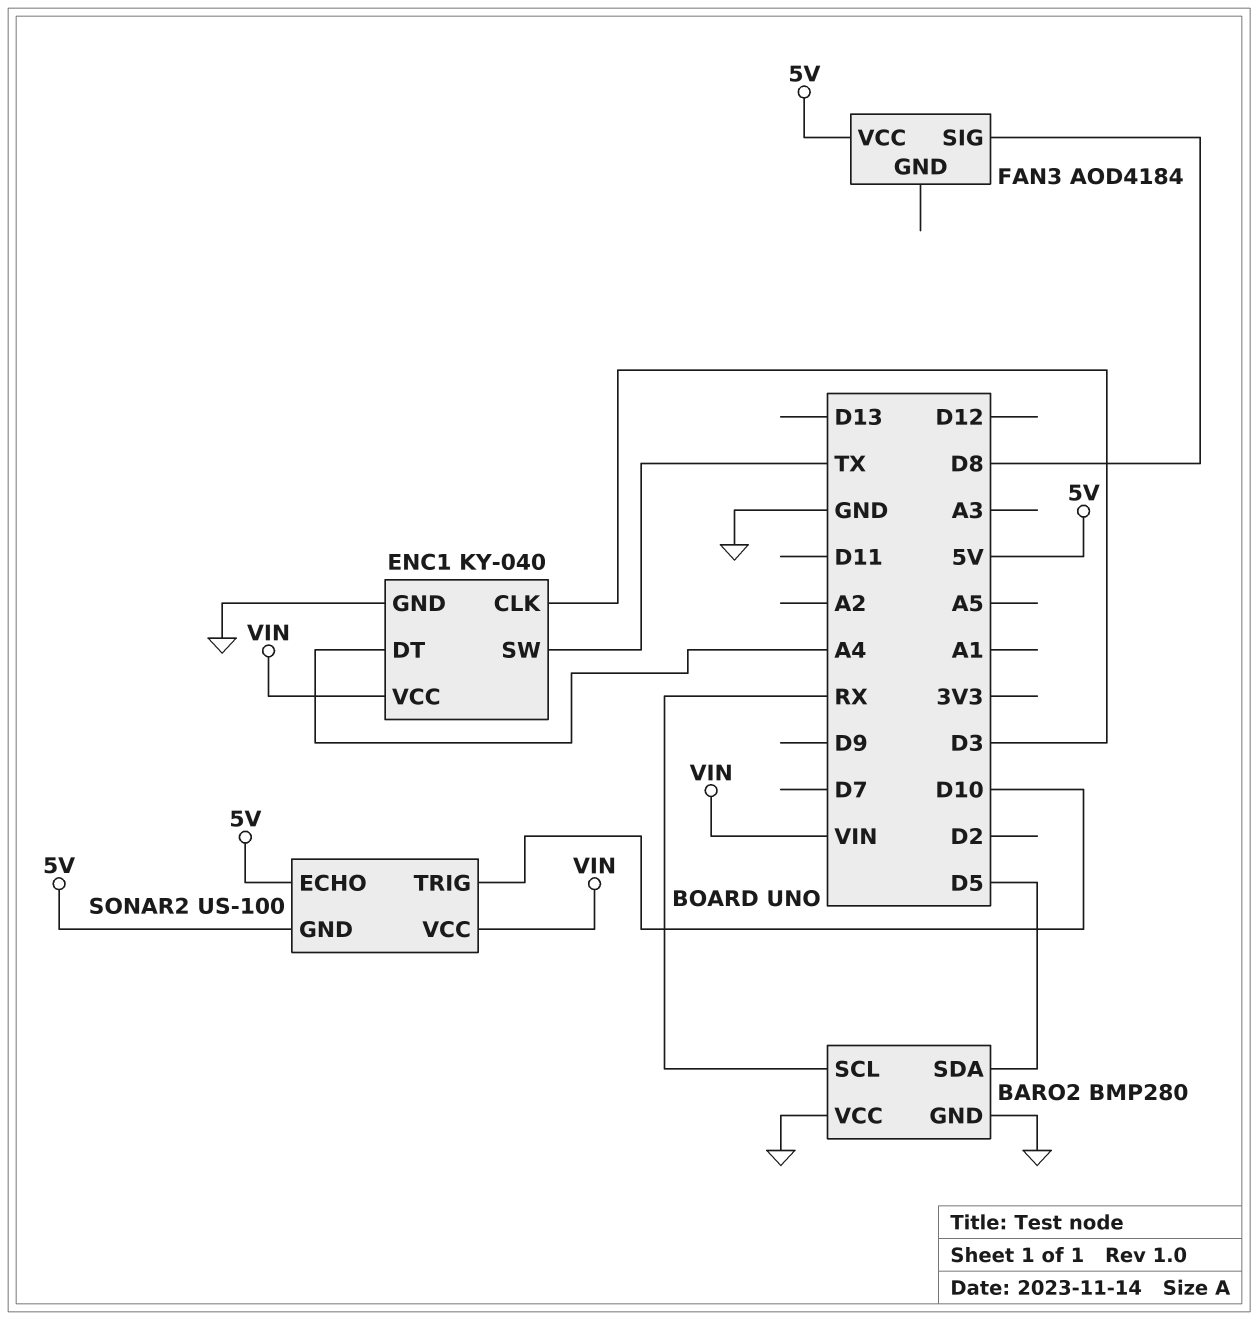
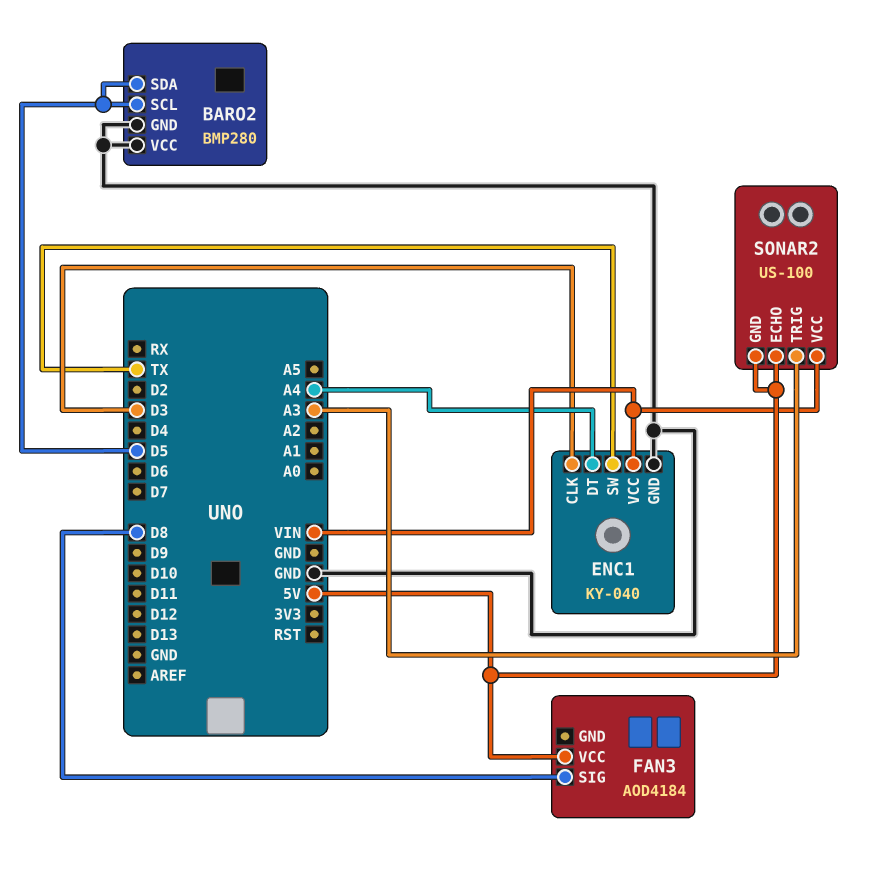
BARO2 pin SCL: RX -> D5
SONAR2 pin TRIG: D10 -> A3

